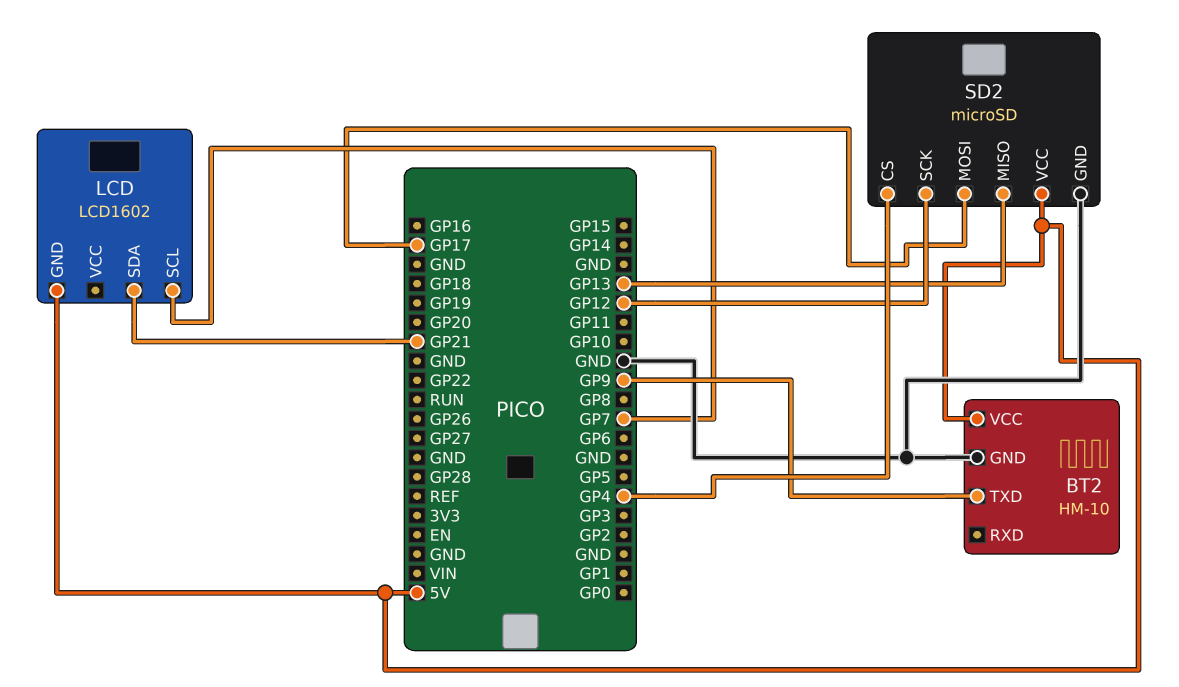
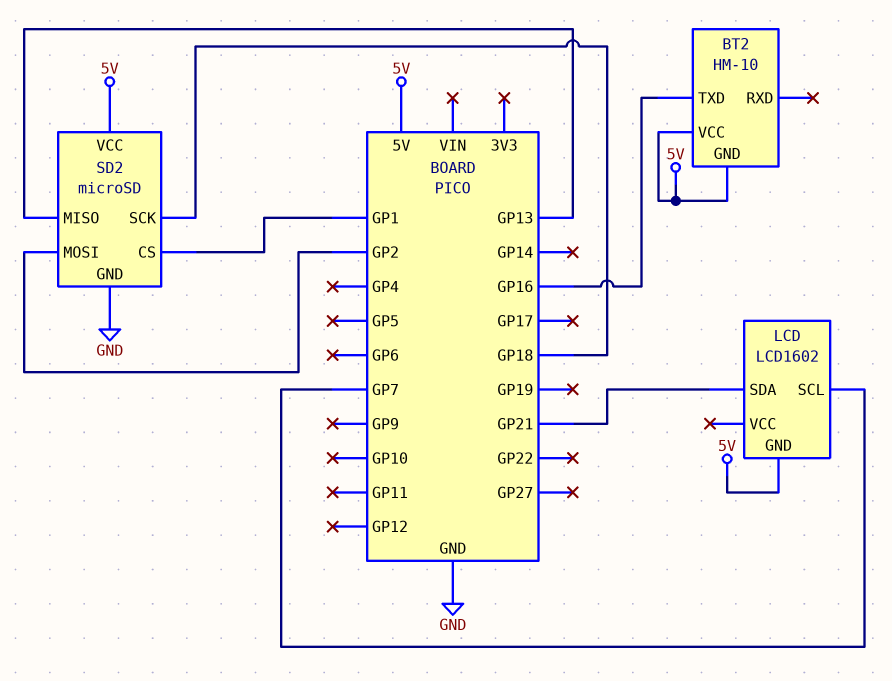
BT2 pin GND: GND -> 5V
BT2 pin TXD: GP9 -> GP16
SD2 pin CS: GP4 -> GP1
SD2 pin MOSI: GP17 -> GP2
SD2 pin SCK: GP12 -> GP18

